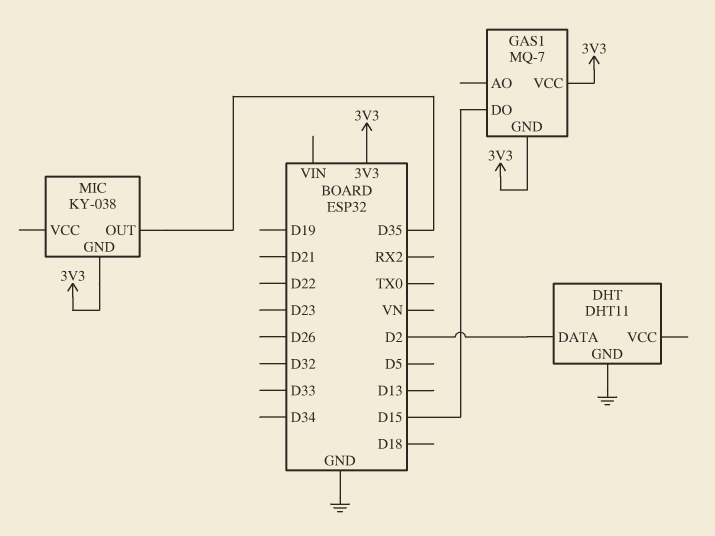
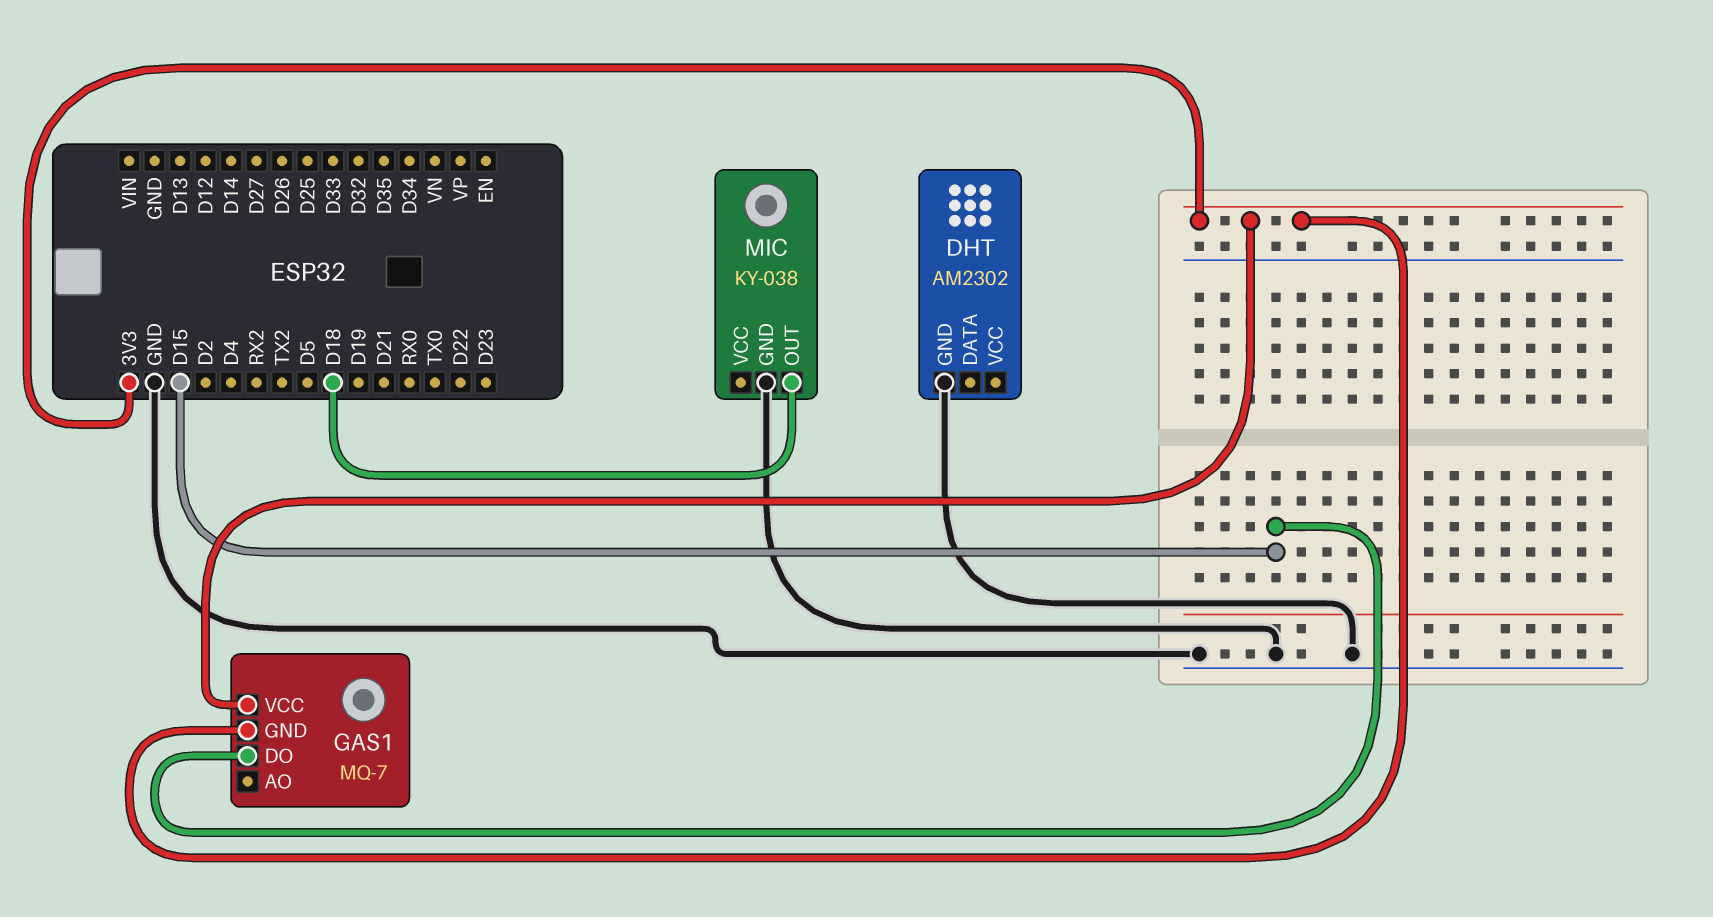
DHT: DHT11 -> AM2302
DHT pin DATA: D2 -> none
MIC pin GND: 3V3 -> GND
MIC pin OUT: D35 -> D18

